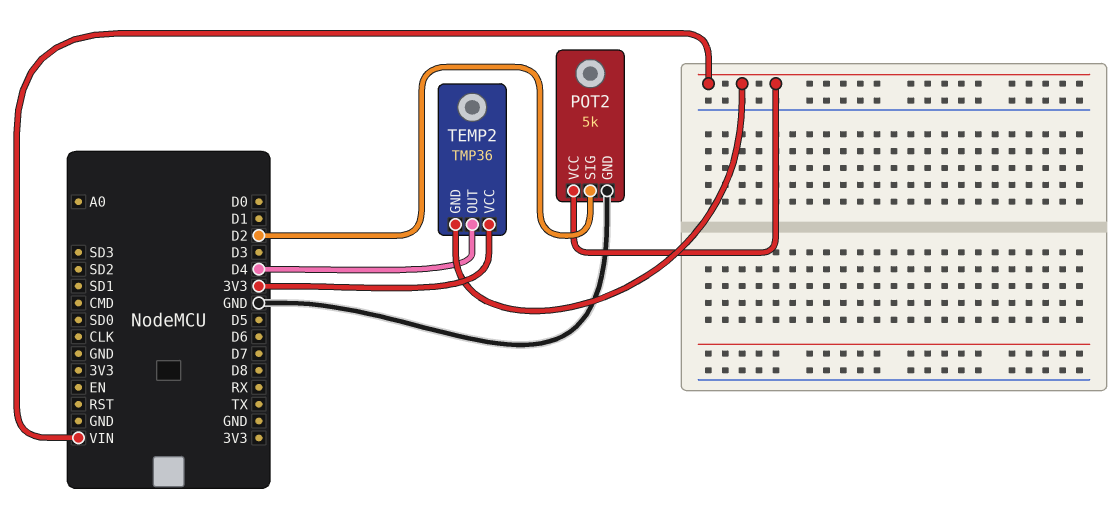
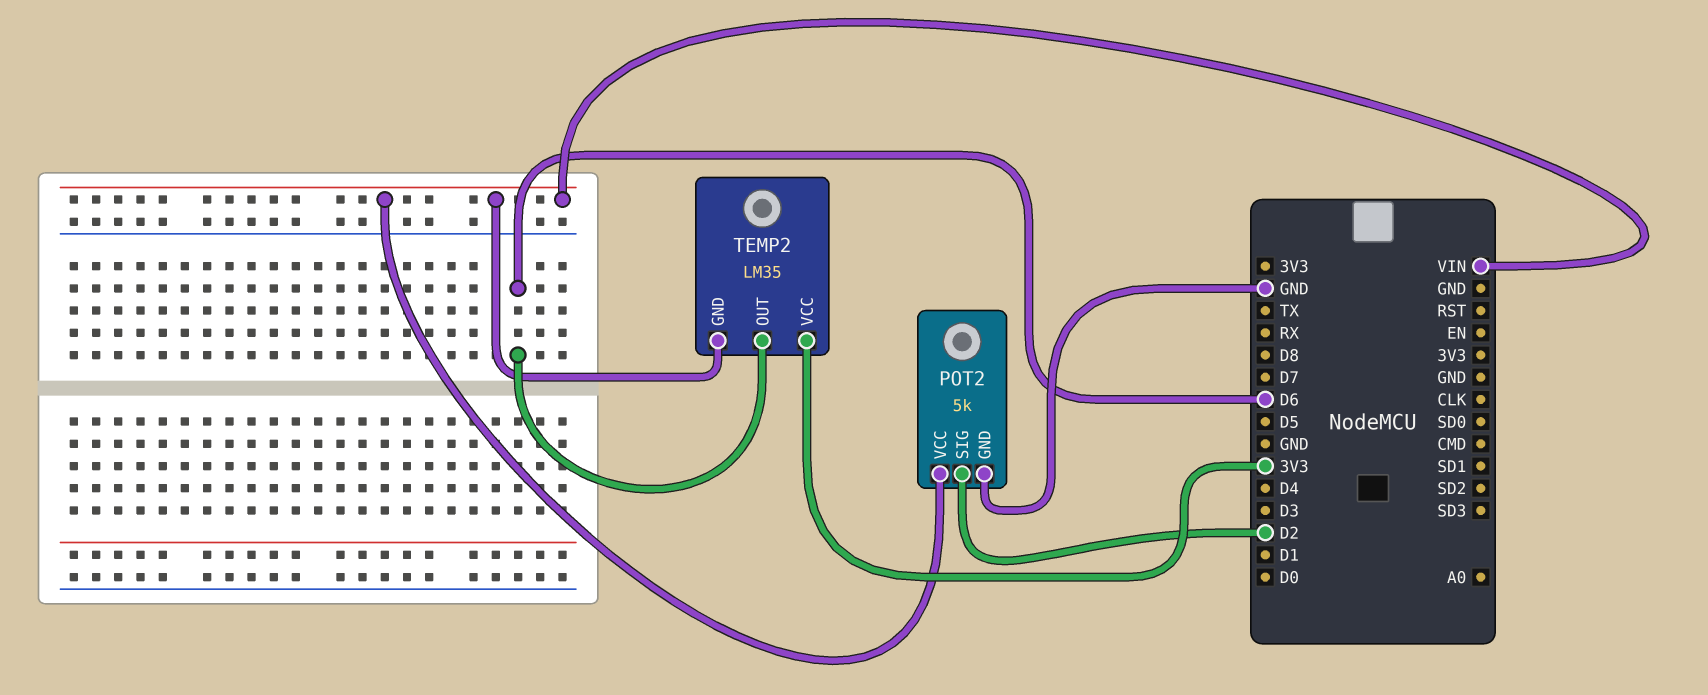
TEMP2: TMP36 -> LM35
TEMP2 pin OUT: D4 -> D6

